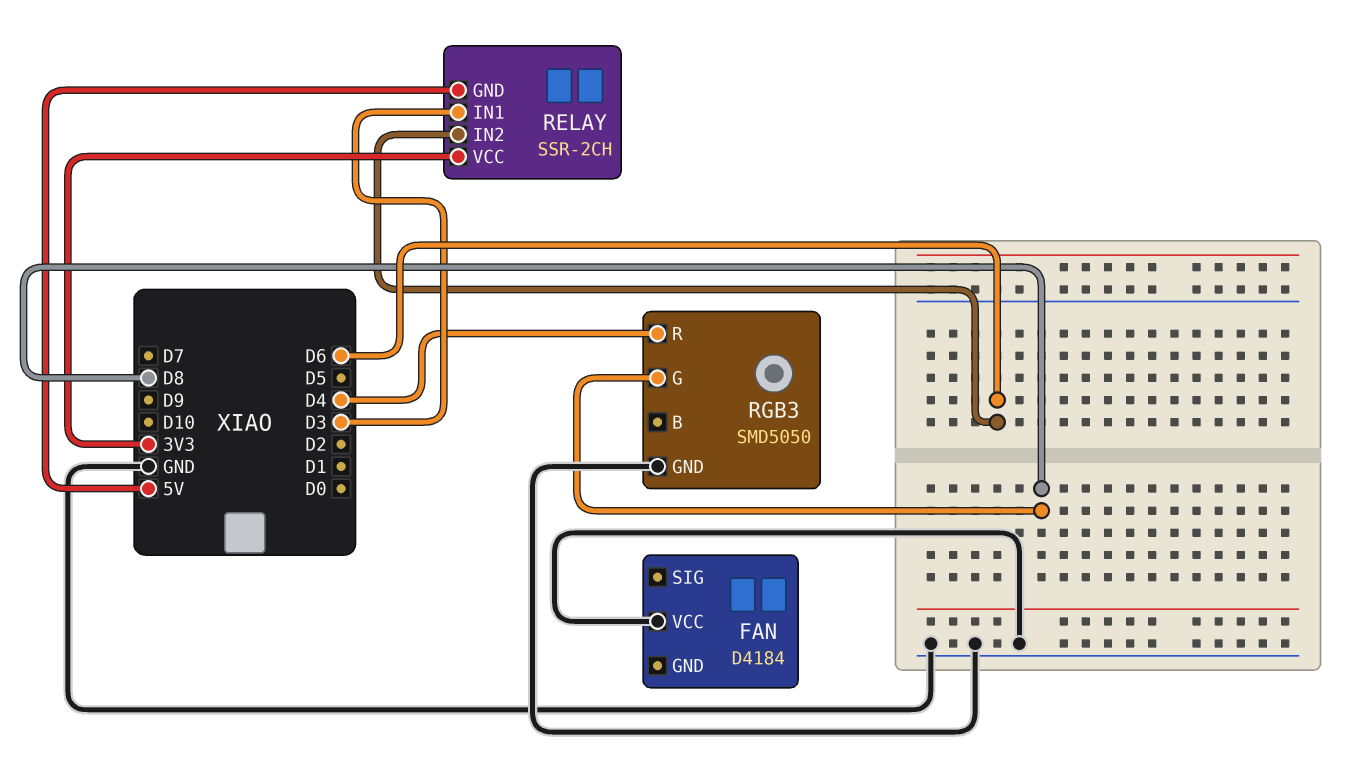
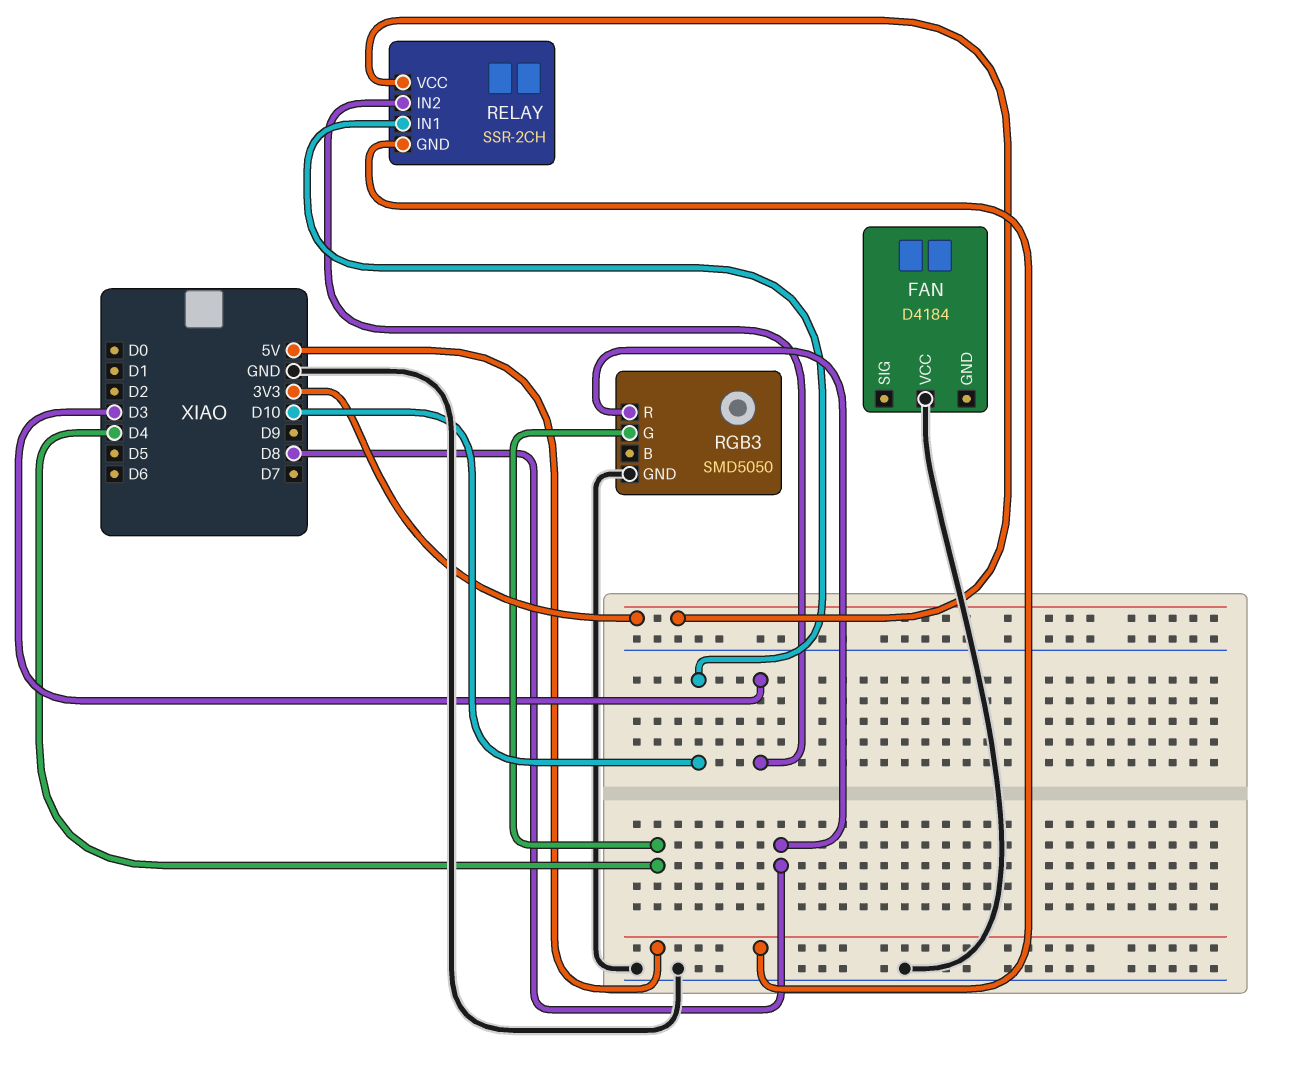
RELAY pin IN1: D3 -> D10
RELAY pin IN2: D6 -> D3
RGB3 pin G: D8 -> D4
RGB3 pin R: D4 -> D8

